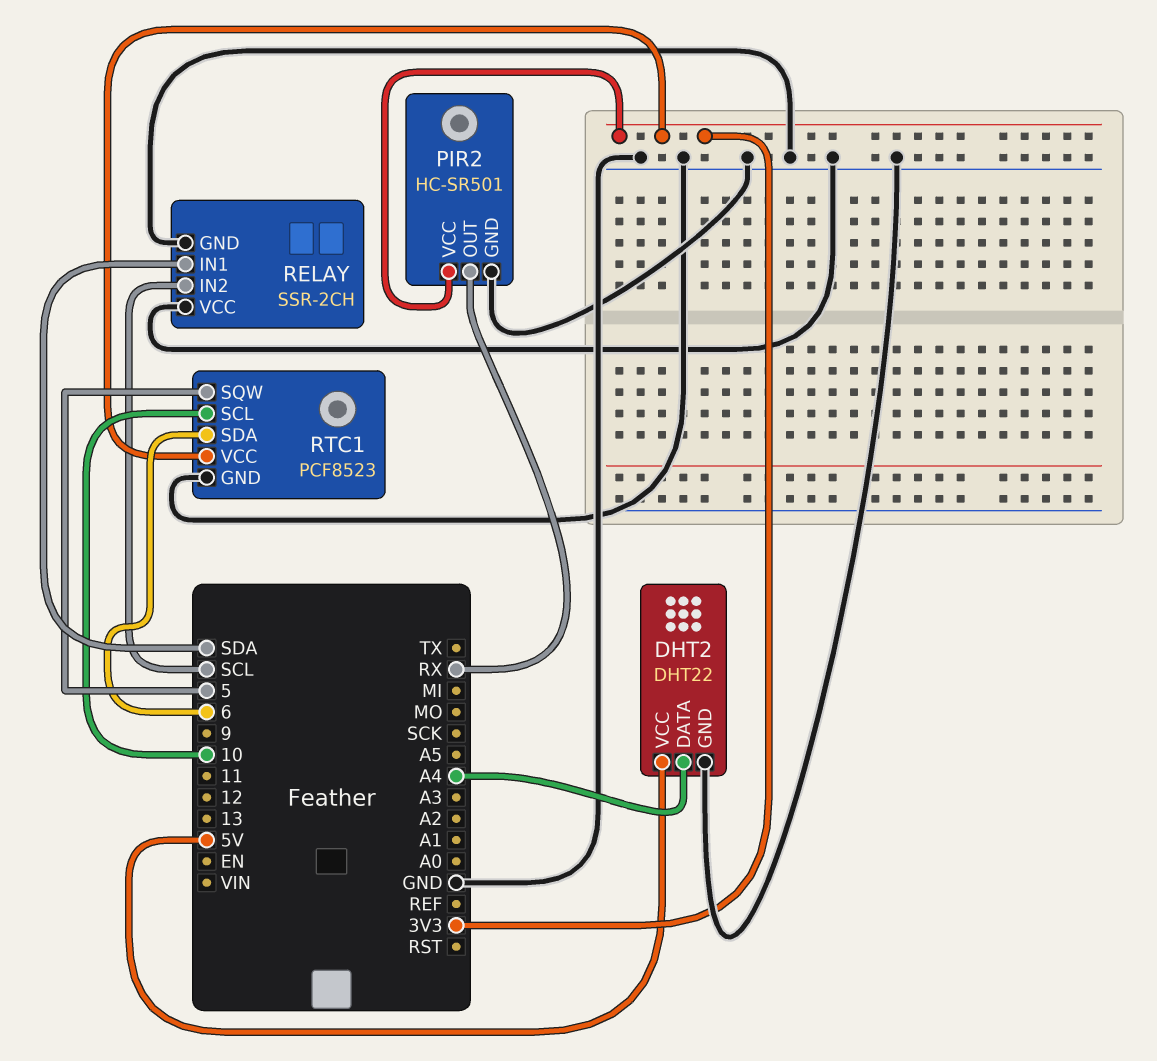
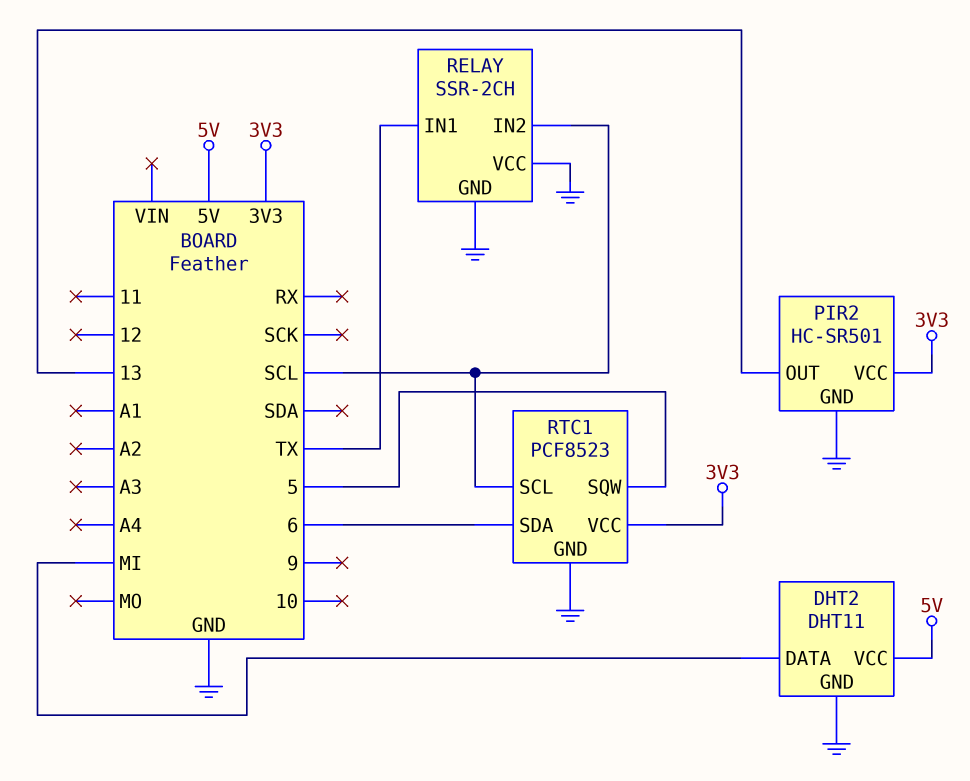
DHT2: DHT22 -> DHT11
DHT2 pin DATA: A4 -> MI
PIR2 pin OUT: RX -> 13
RELAY pin IN1: SDA -> TX
RTC1 pin SCL: 10 -> SCL

